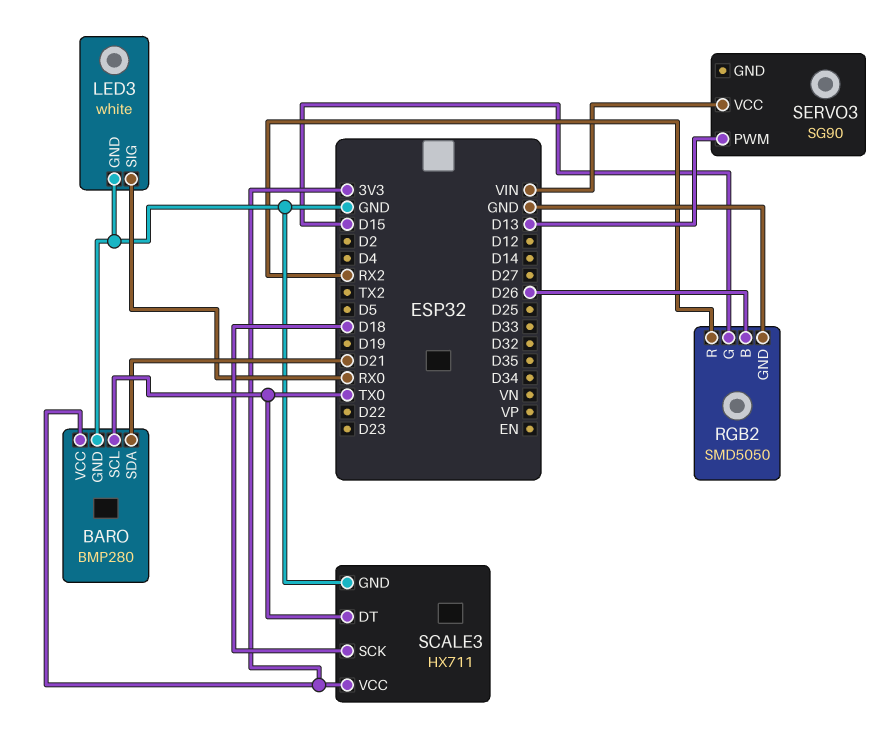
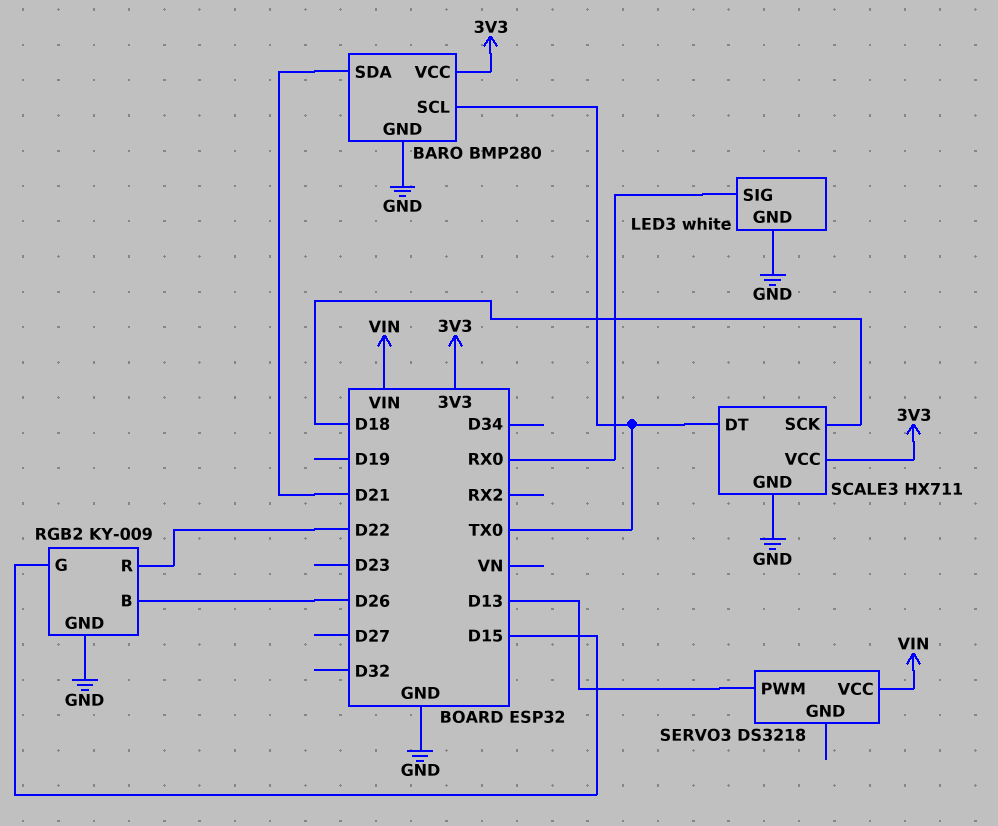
RGB2: SMD5050 -> KY-009
RGB2 pin R: RX2 -> D22
SERVO3: SG90 -> DS3218

